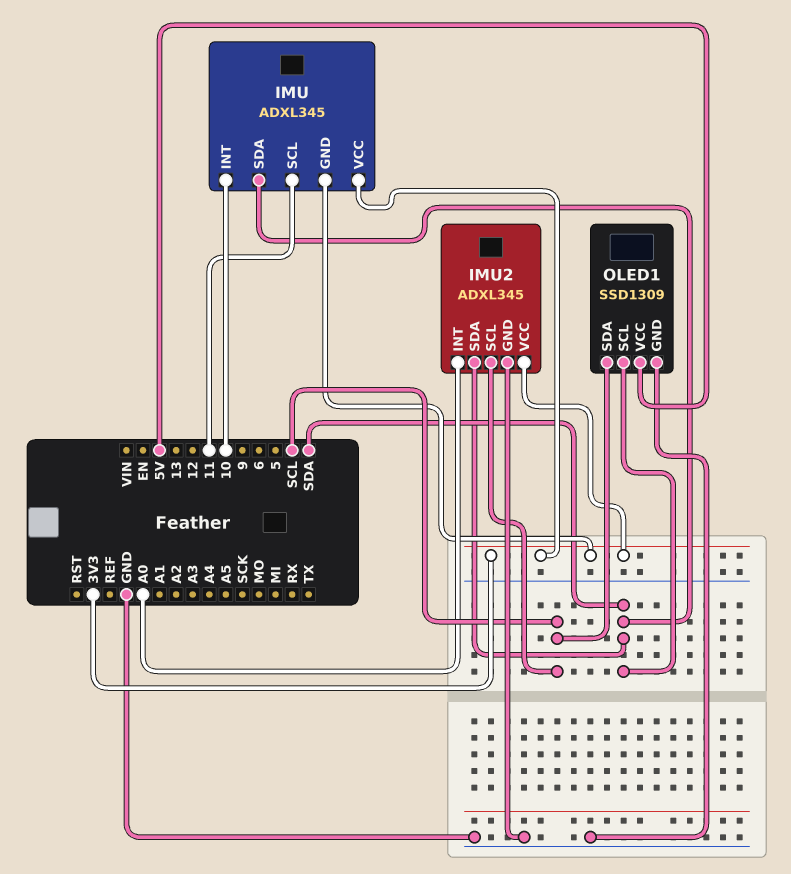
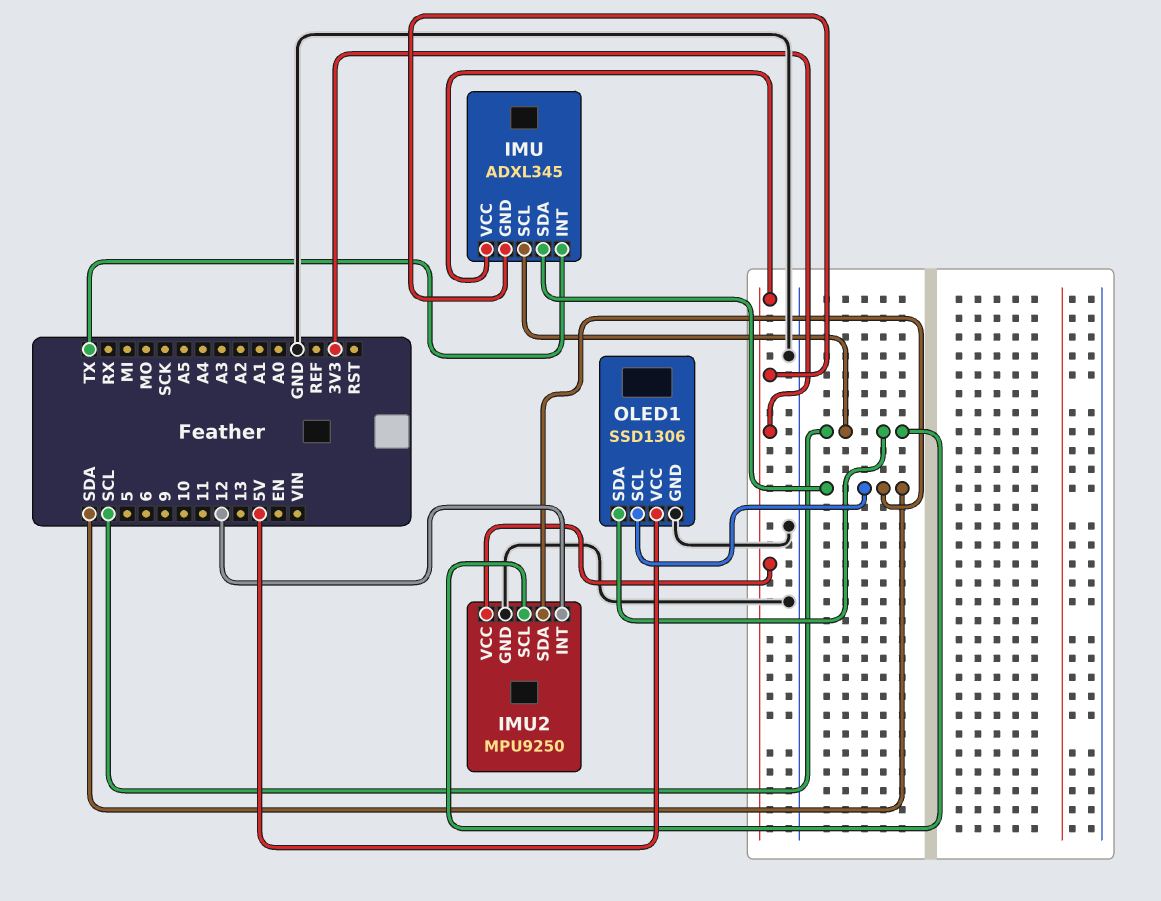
IMU pin INT: 10 -> TX
IMU pin SCL: 11 -> SCL
IMU2: ADXL345 -> MPU9250
IMU2 pin INT: A0 -> 12
OLED1: SSD1309 -> SSD1306

